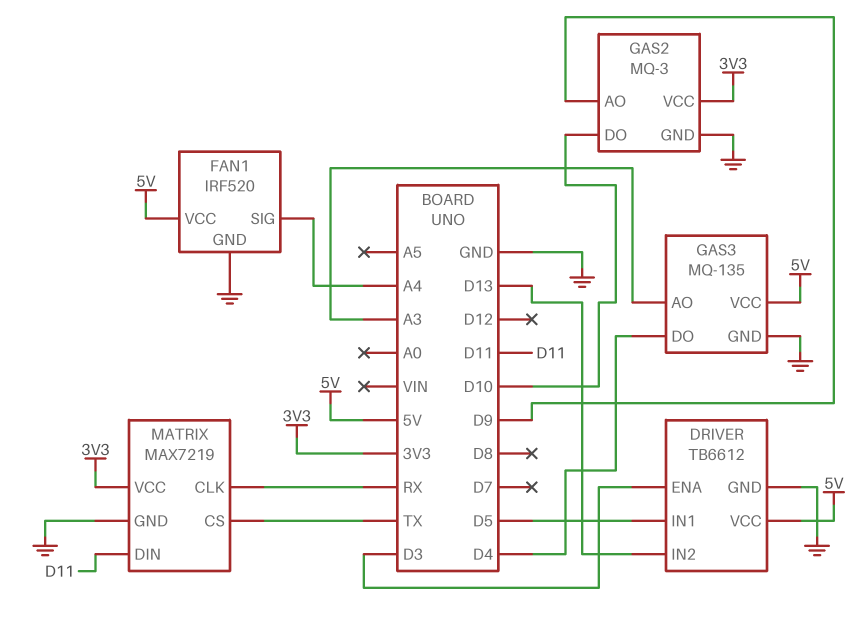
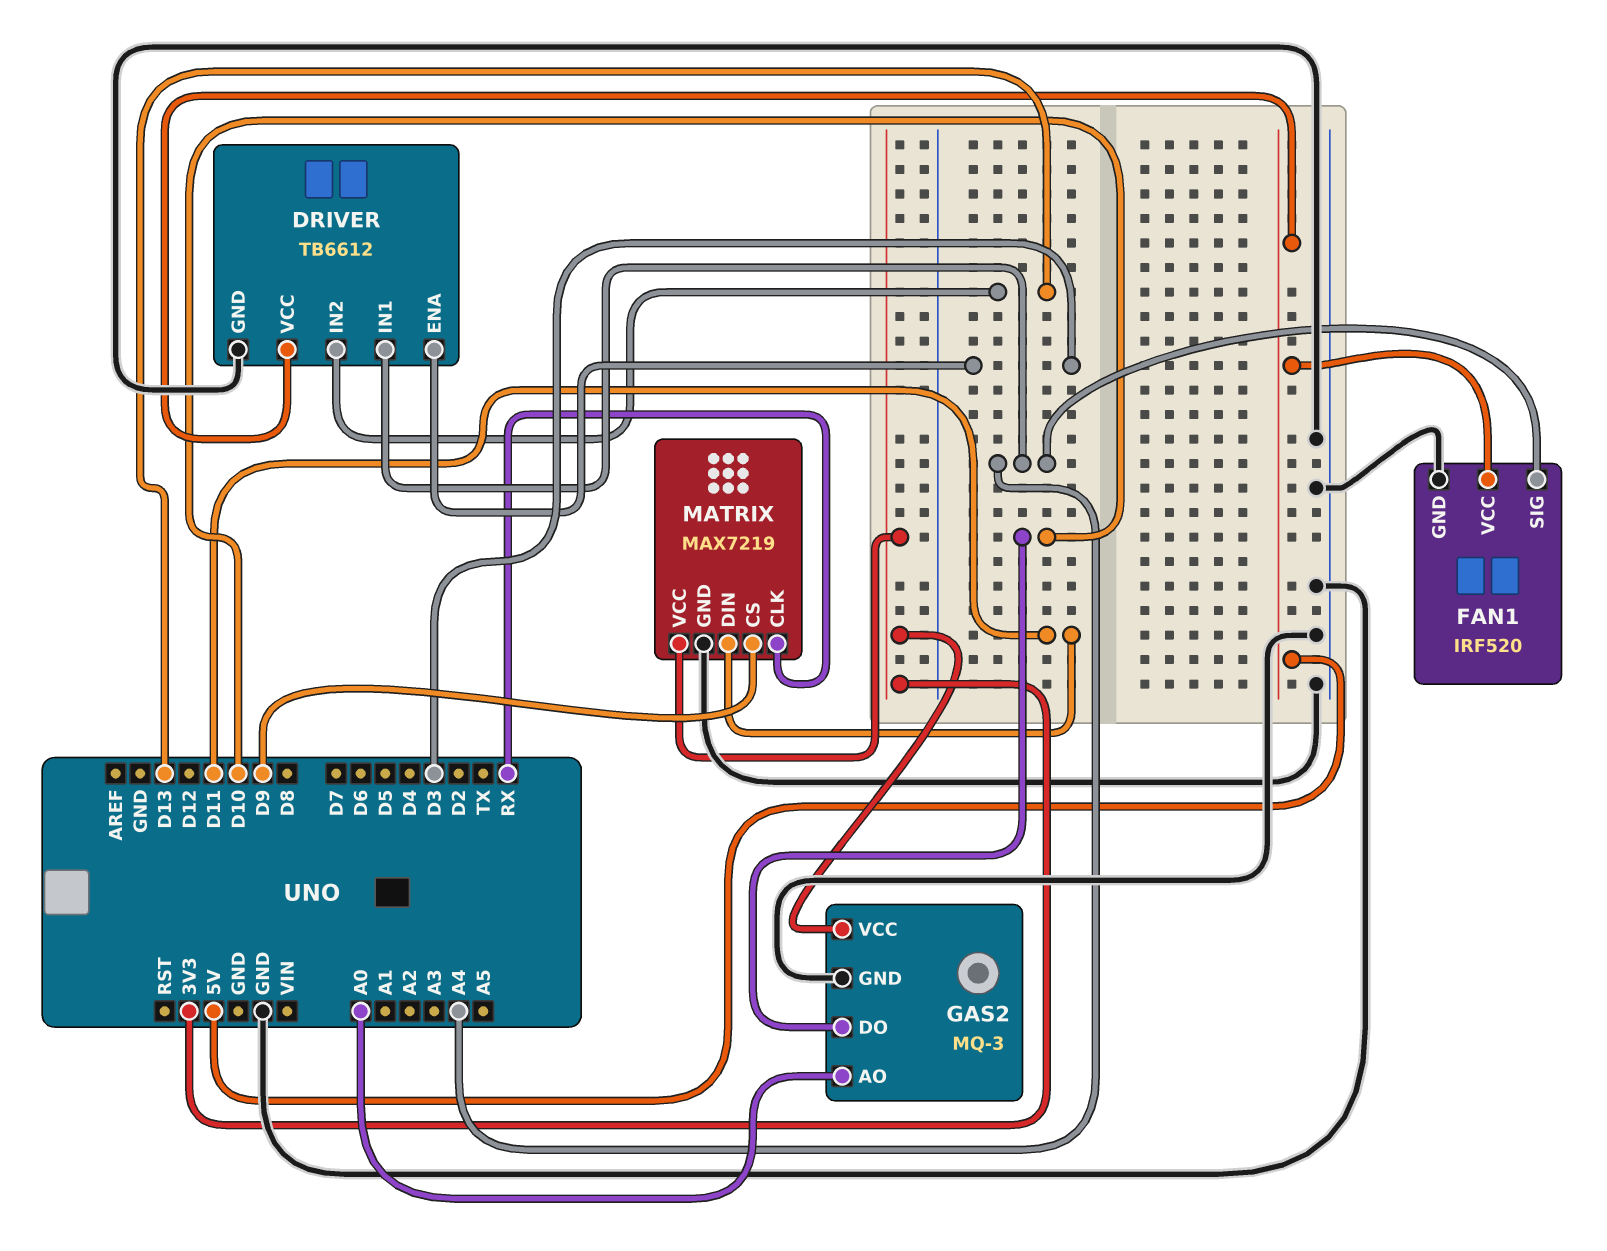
DRIVER pin IN1: D5 -> A4
GAS2 pin AO: D9 -> A0
GAS3: MQ-135 -> none
GAS3 pin AO: A3 -> none
GAS3 pin DO: D4 -> none
GAS3 pin GND: GND -> none
GAS3 pin VCC: 5V -> none
MATRIX pin CS: TX -> D9

